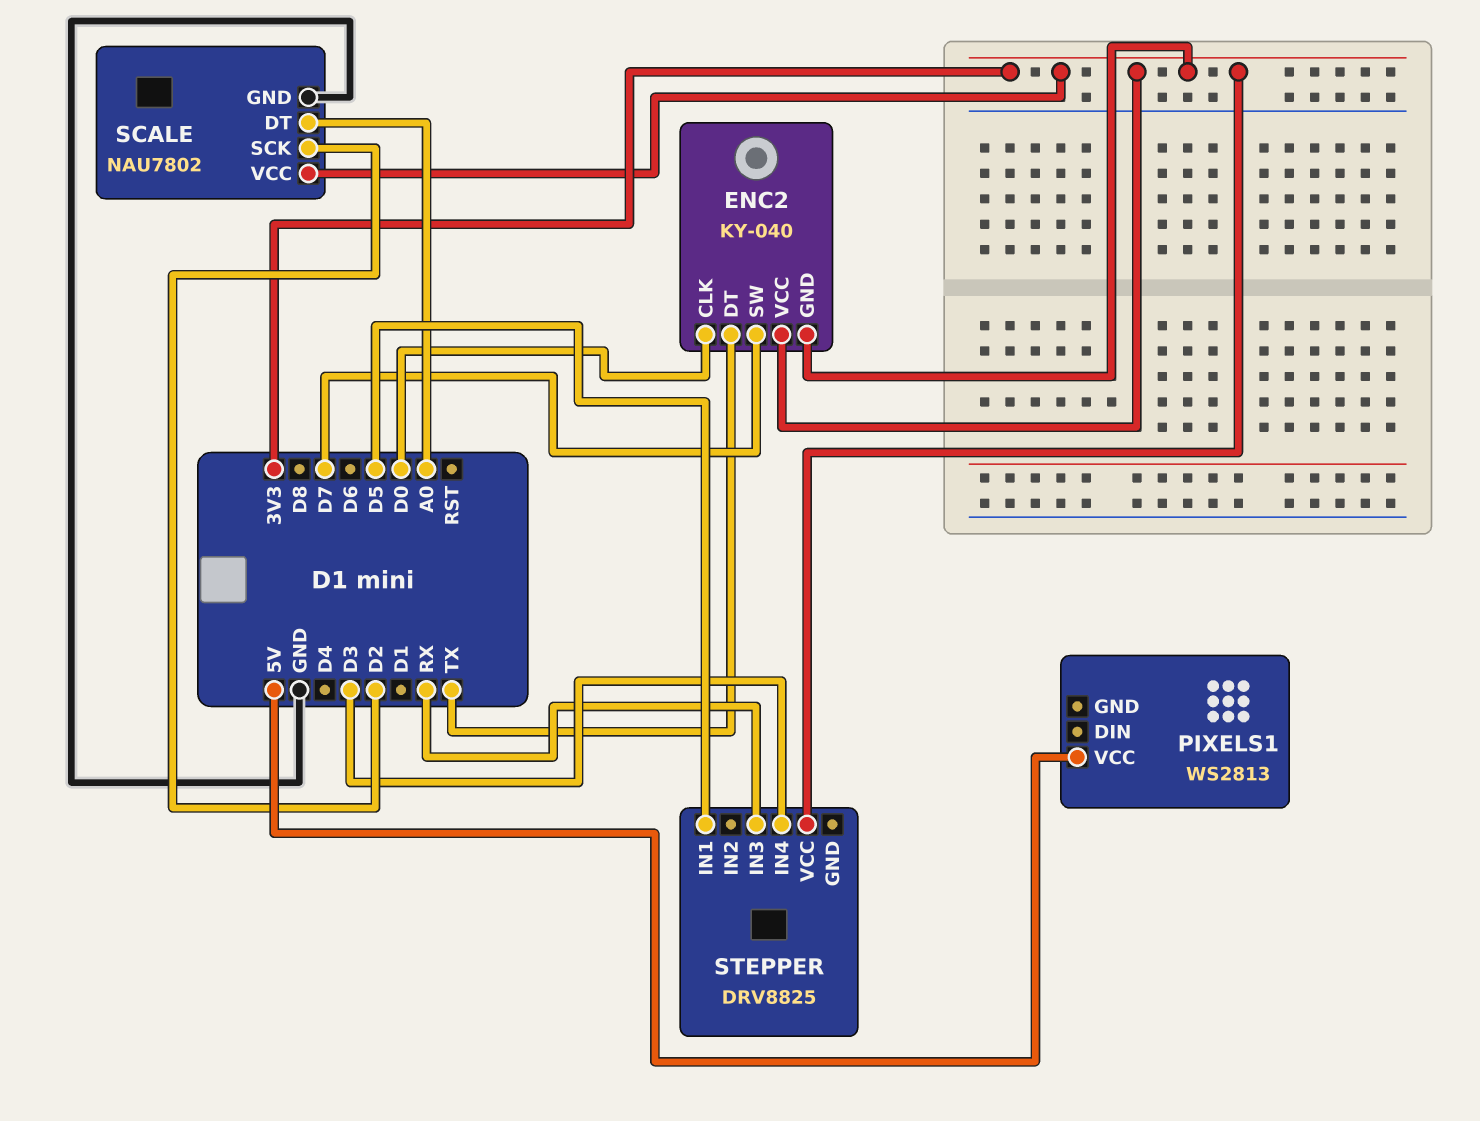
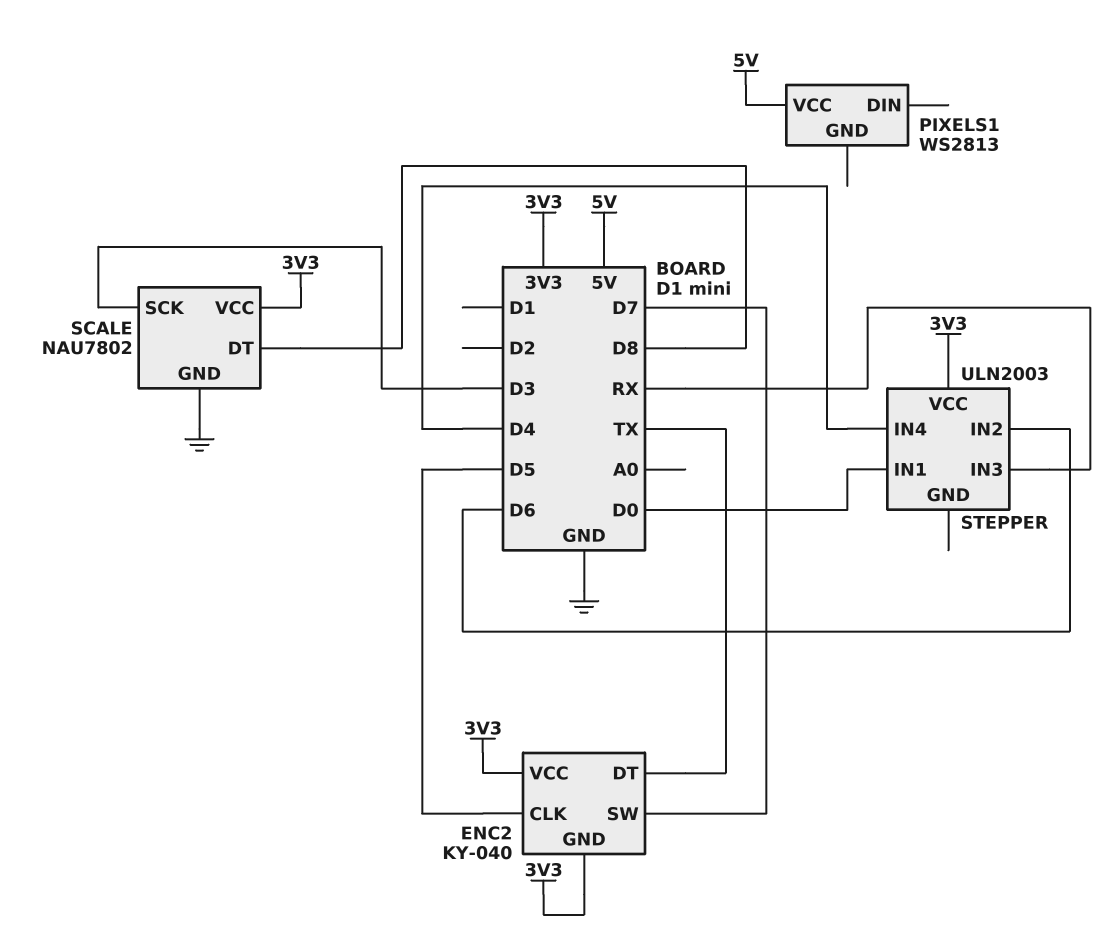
ENC2 pin CLK: D0 -> D5
SCALE pin DT: A0 -> D8
SCALE pin SCK: D2 -> D3
STEPPER: DRV8825 -> ULN2003
STEPPER pin IN1: D5 -> D0
STEPPER pin IN2: none -> D6
STEPPER pin IN4: D3 -> D4

